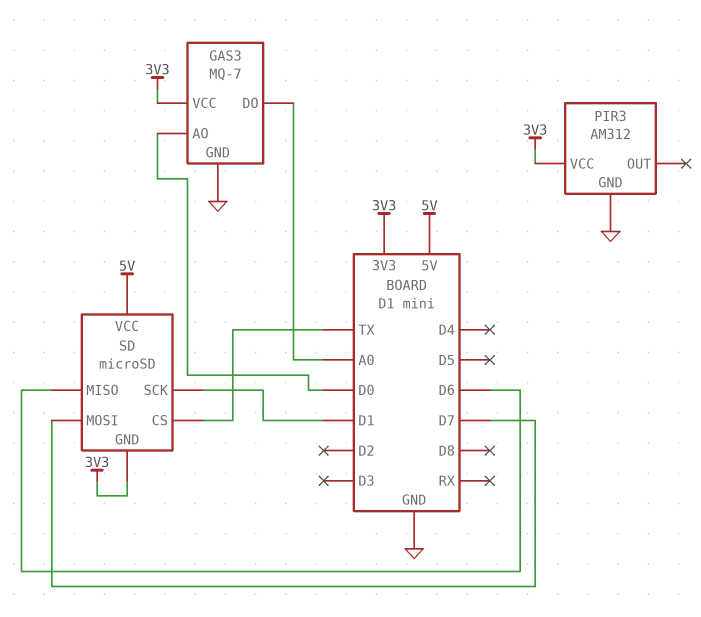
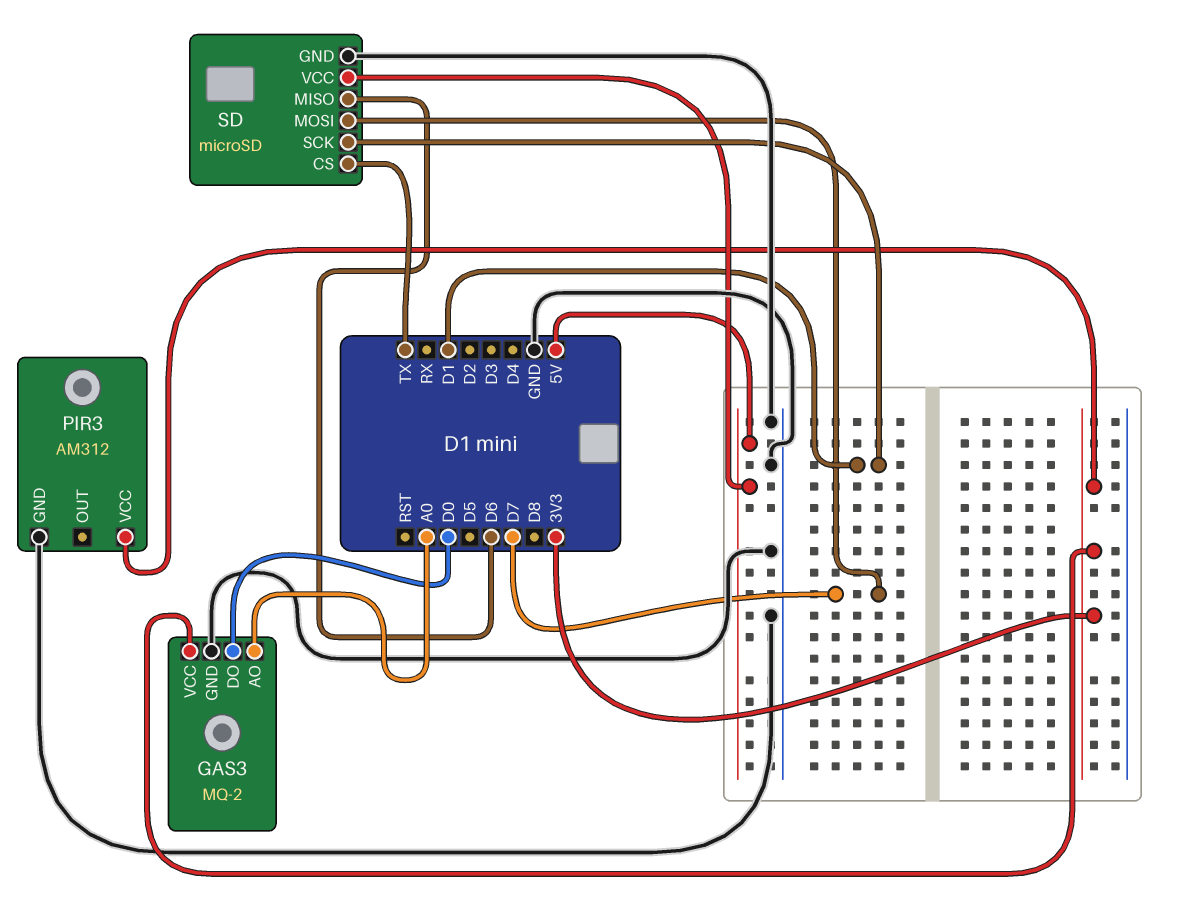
GAS3: MQ-7 -> MQ-2
GAS3 pin AO: D0 -> A0
GAS3 pin DO: A0 -> D0
SD pin GND: 3V3 -> GND

